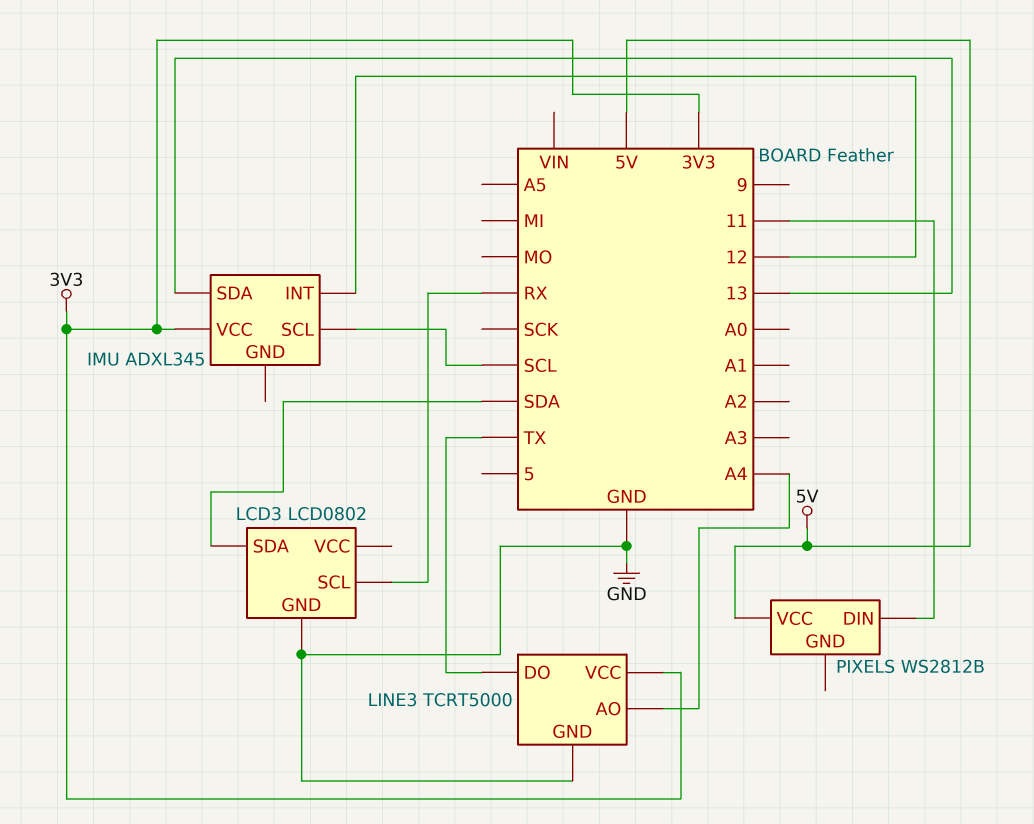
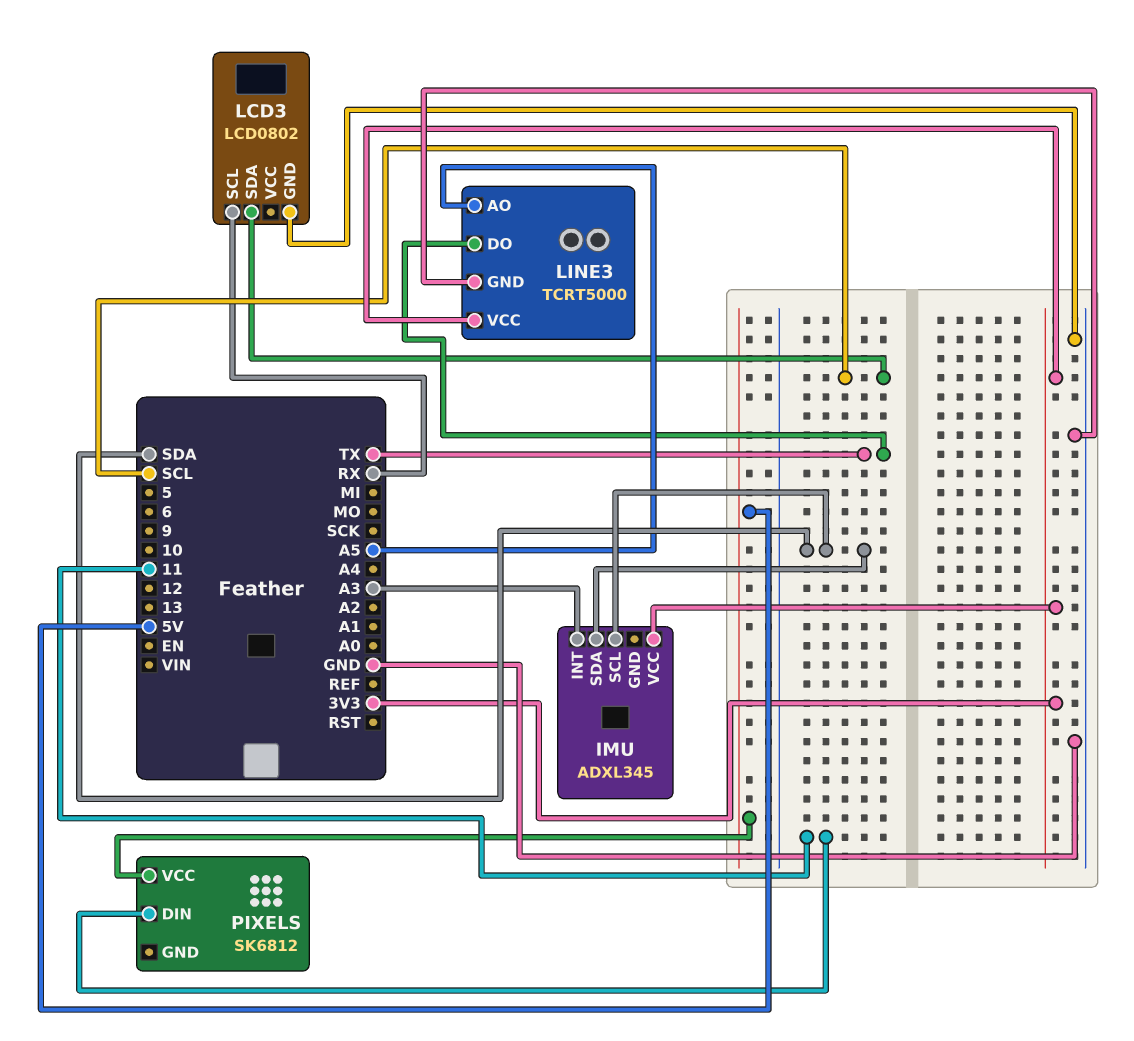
IMU pin INT: 12 -> A3
IMU pin SCL: SCL -> SDA
IMU pin SDA: 13 -> SDA
LCD3 pin SDA: SDA -> SCL
LINE3 pin AO: A4 -> A5
PIXELS: WS2812B -> SK6812

